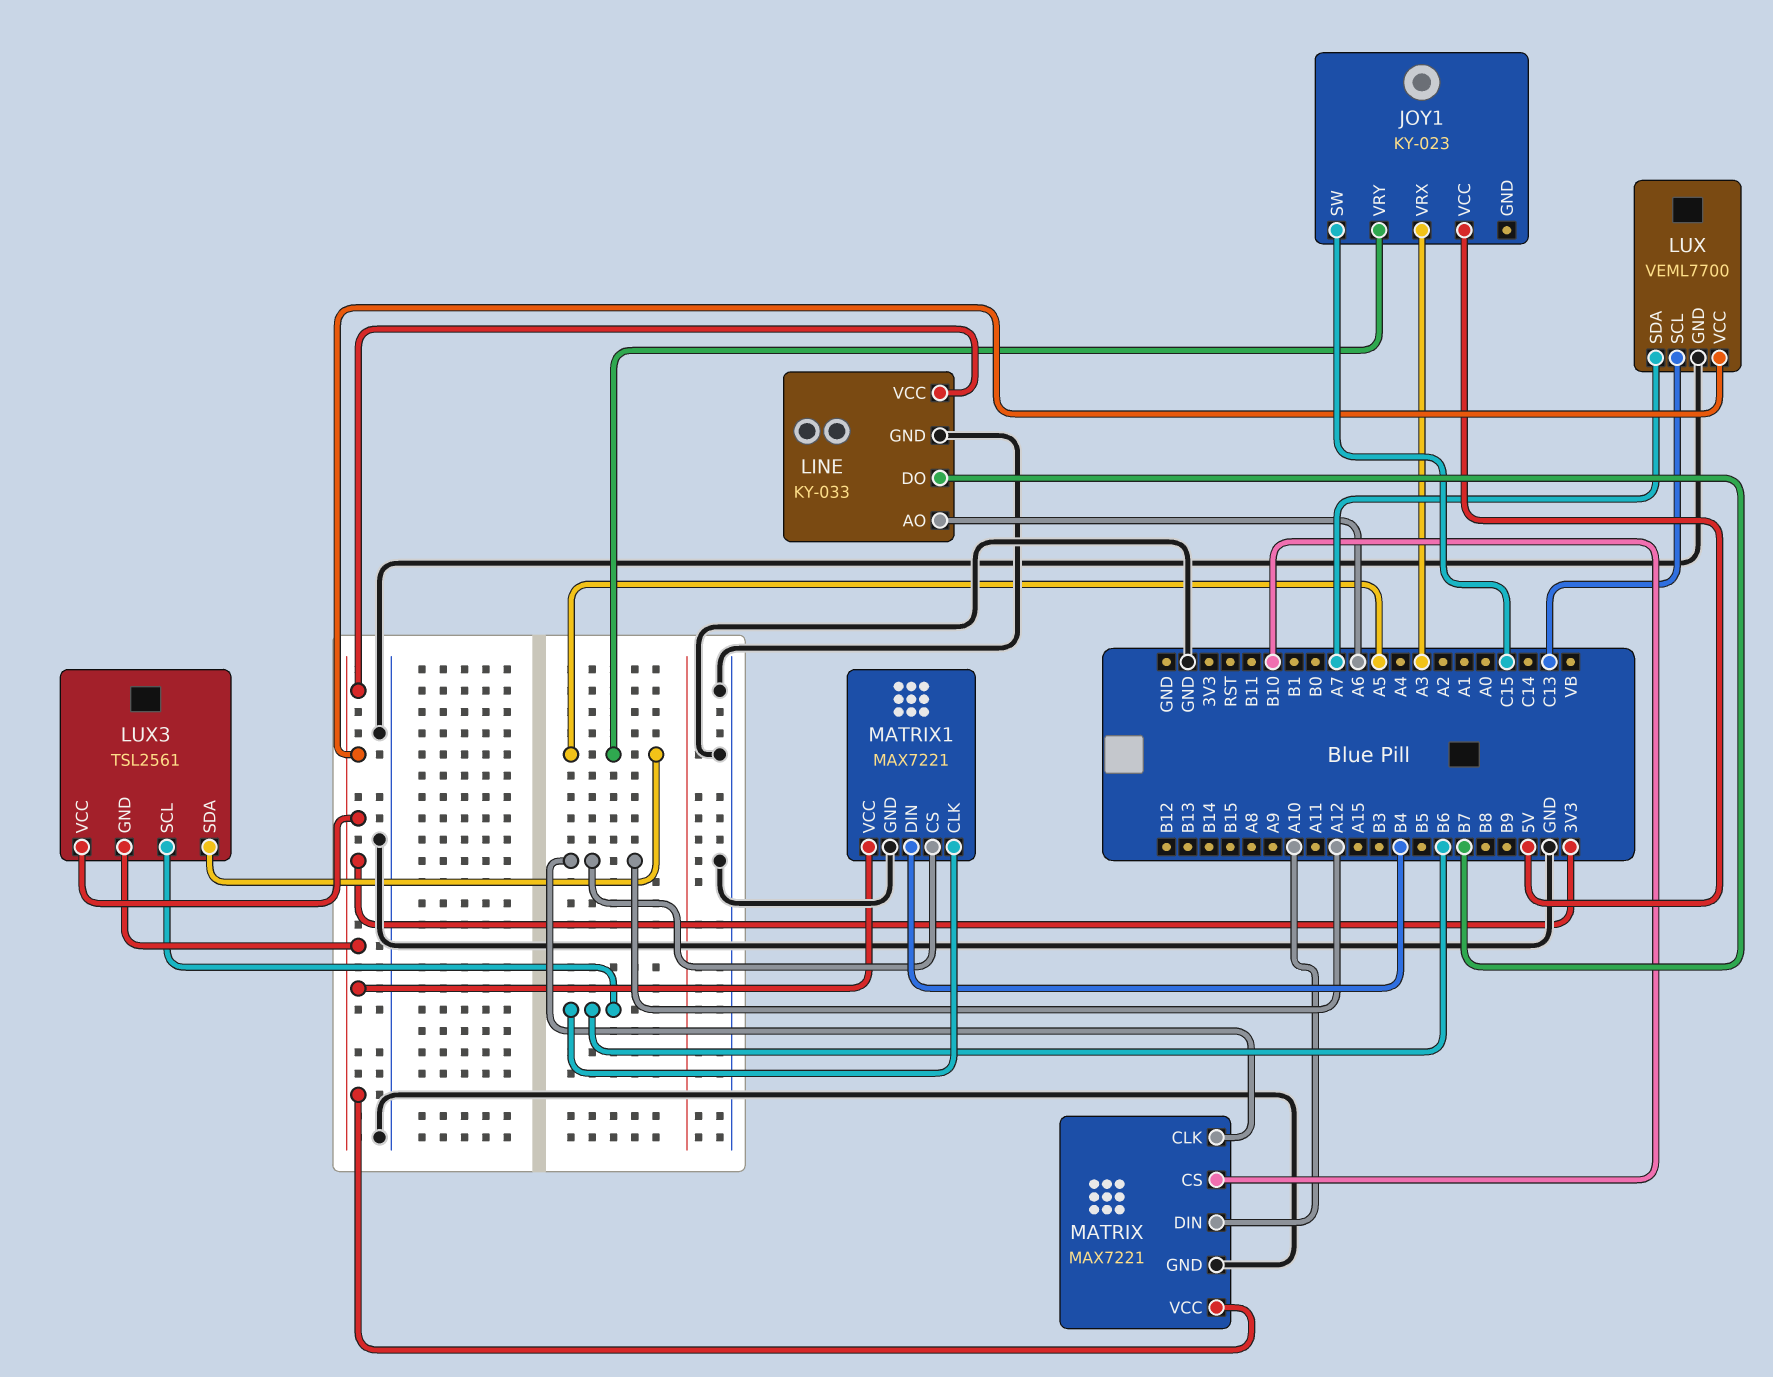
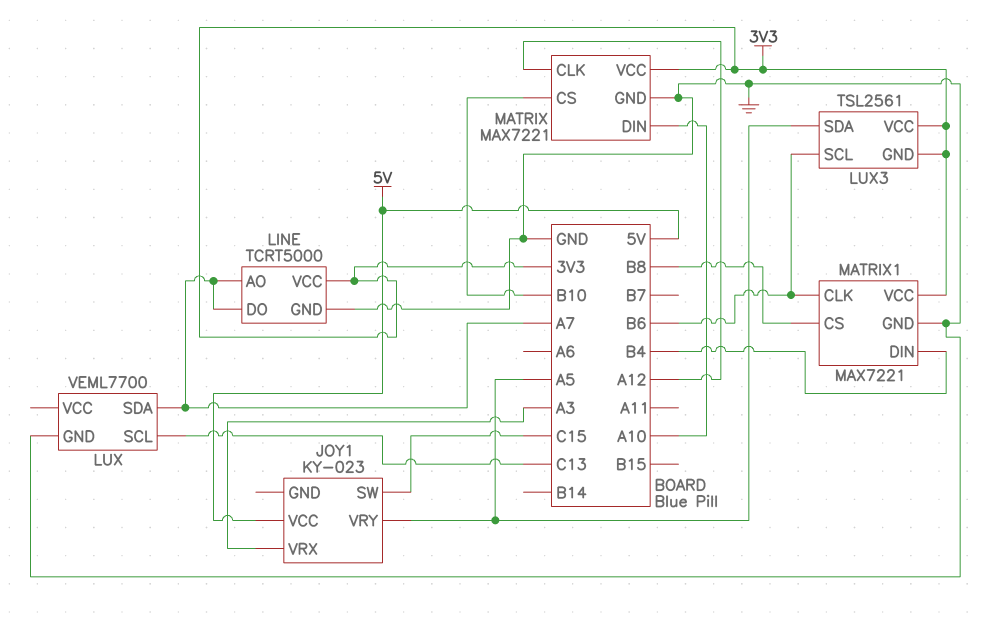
LINE: KY-033 -> TCRT5000
LINE pin AO: A6 -> A7
LINE pin DO: B7 -> A7
LUX pin VCC: 3V3 -> none
MATRIX1 pin CS: A12 -> B8

